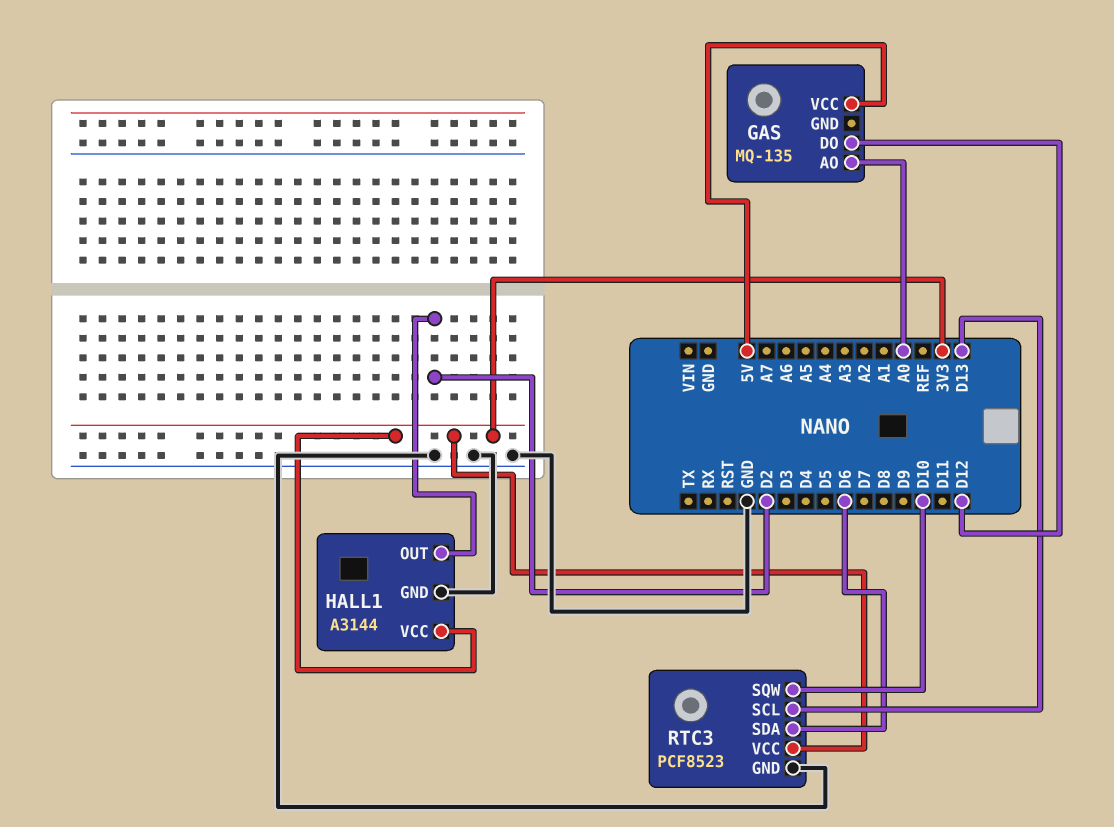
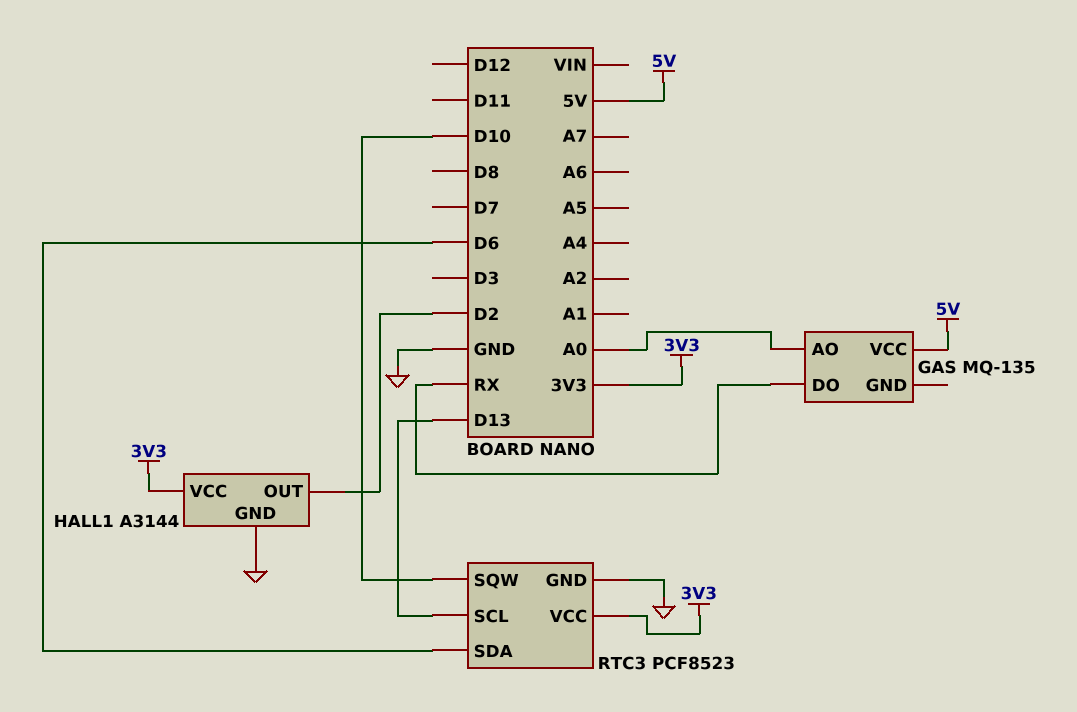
GAS pin DO: D12 -> RX

